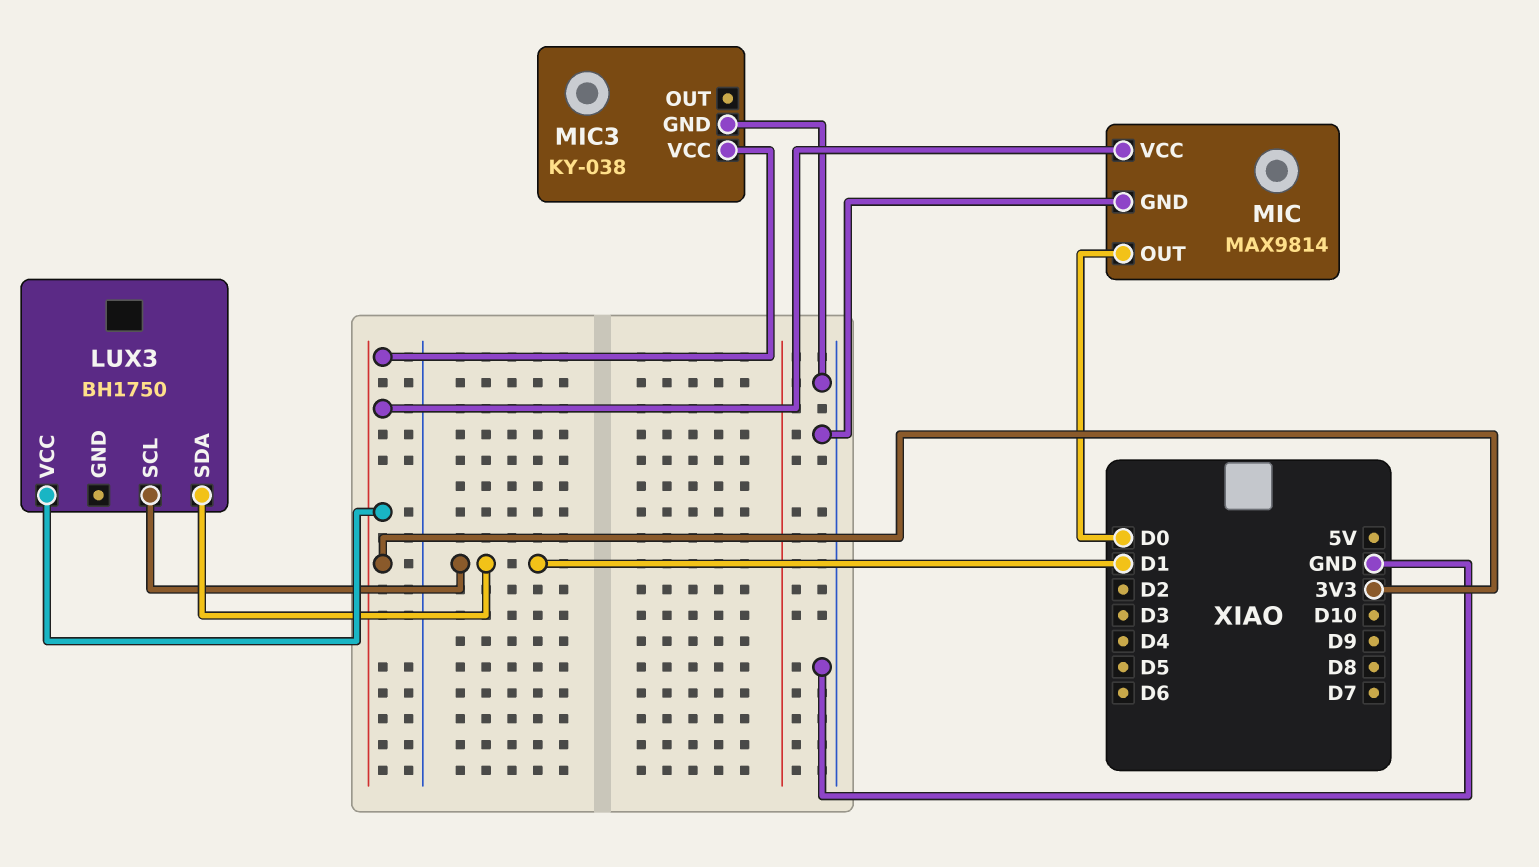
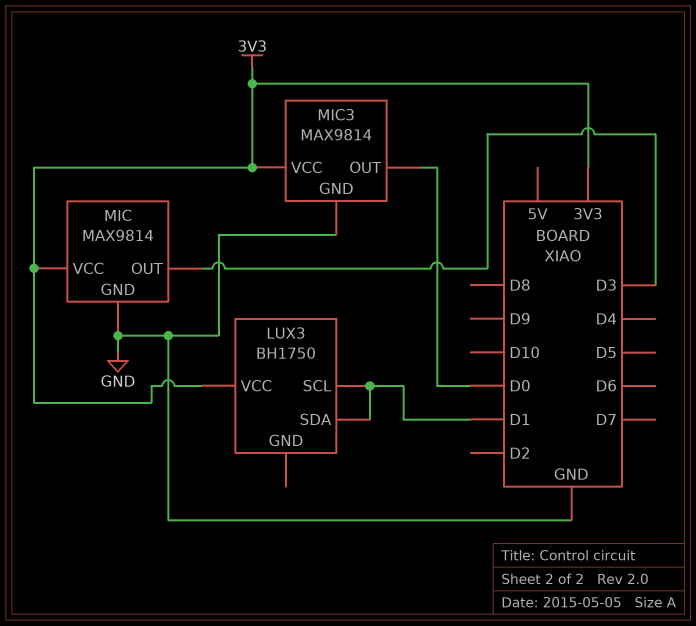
MIC pin OUT: D0 -> D3
MIC3: KY-038 -> MAX9814
MIC3 pin OUT: none -> D0

